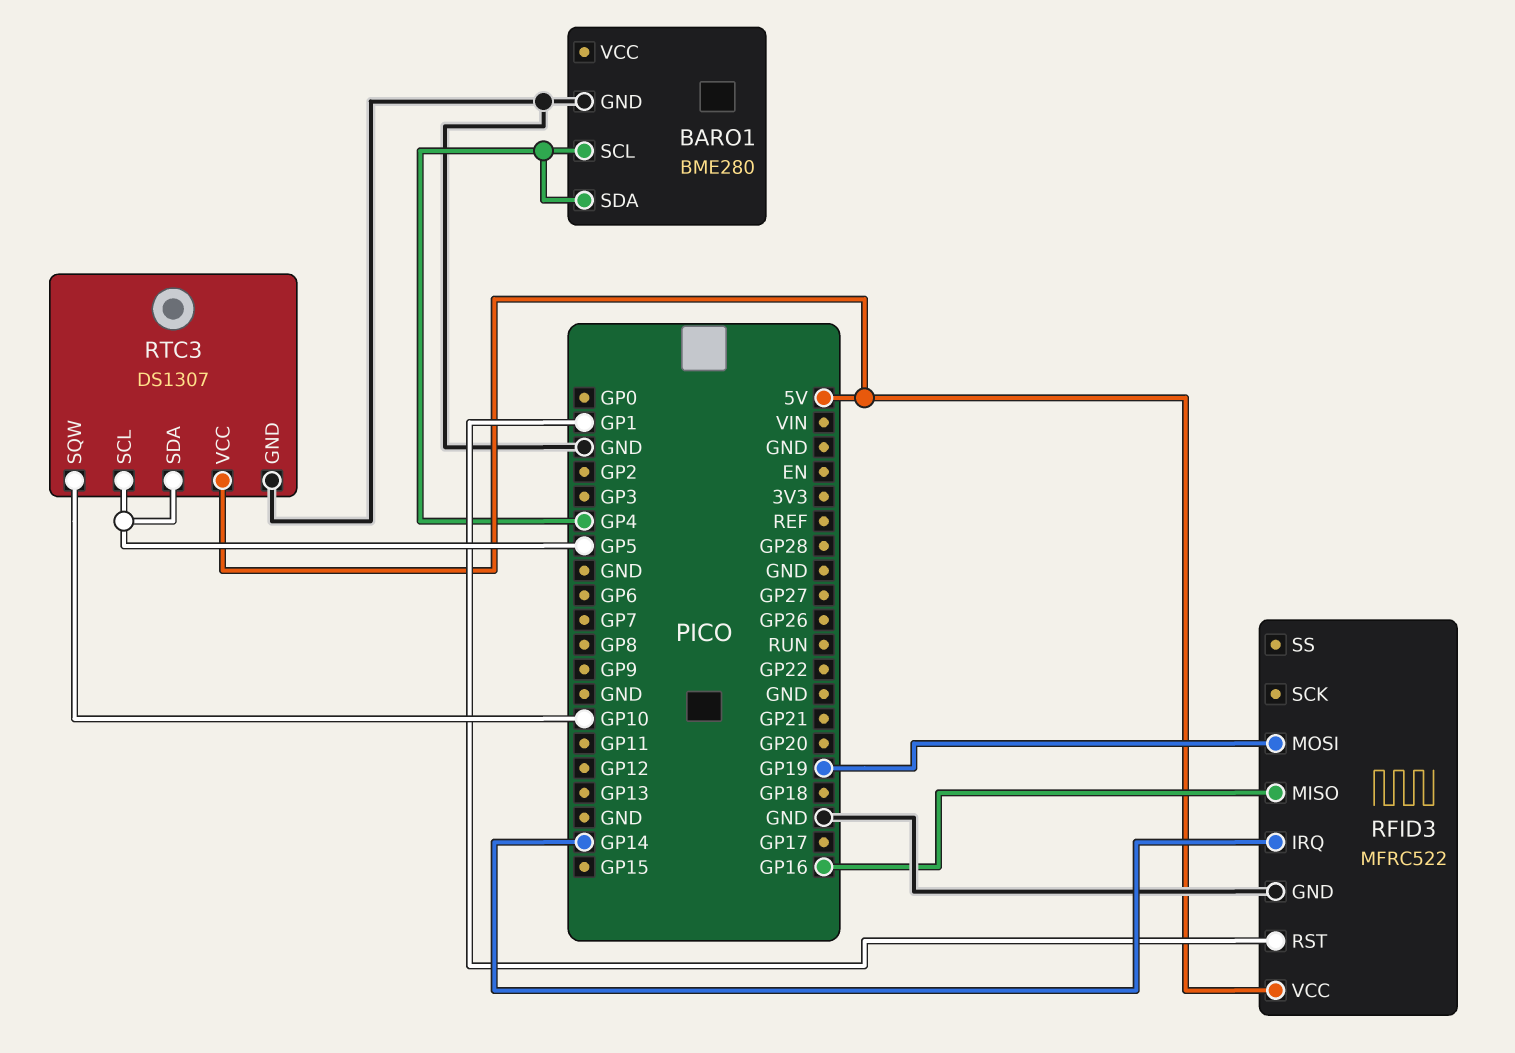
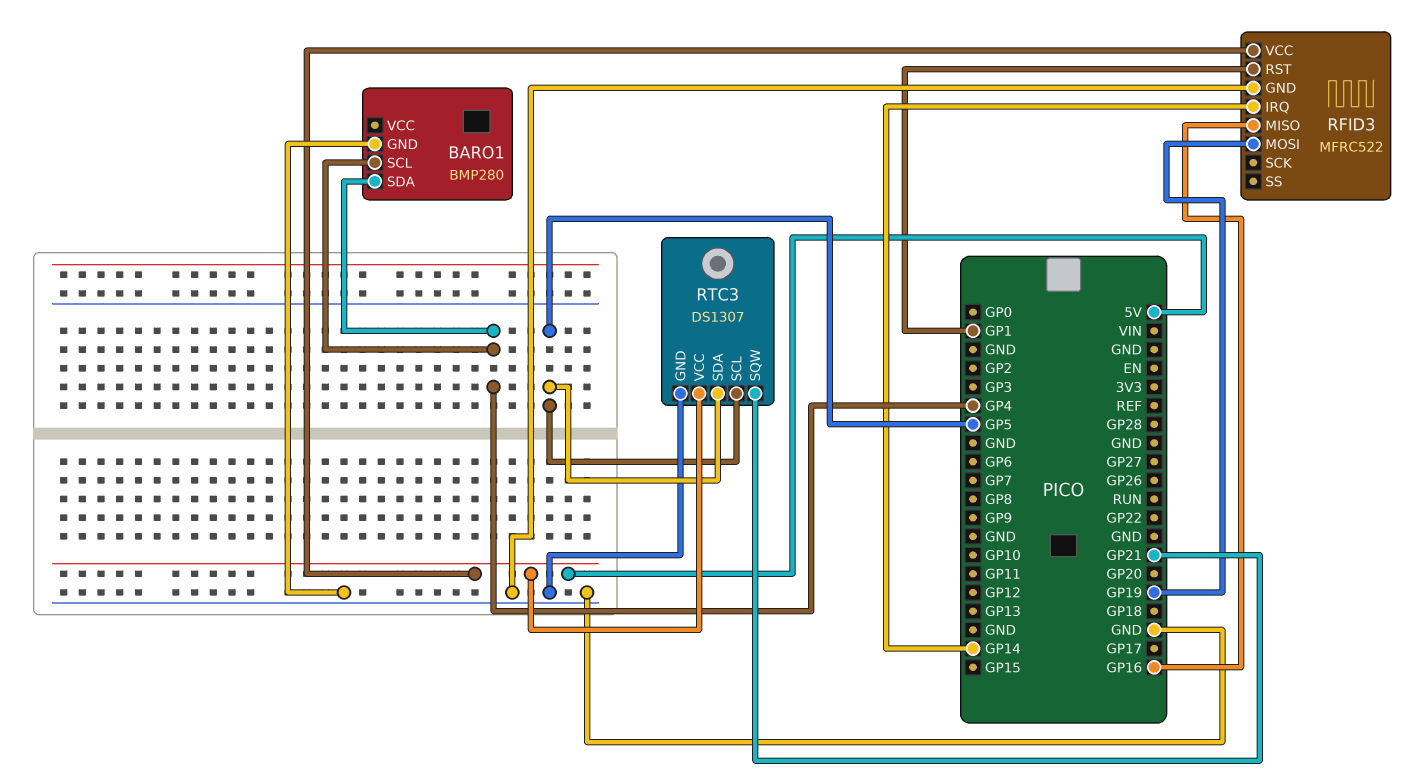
BARO1: BME280 -> BMP280
RTC3 pin SQW: GP10 -> GP21

